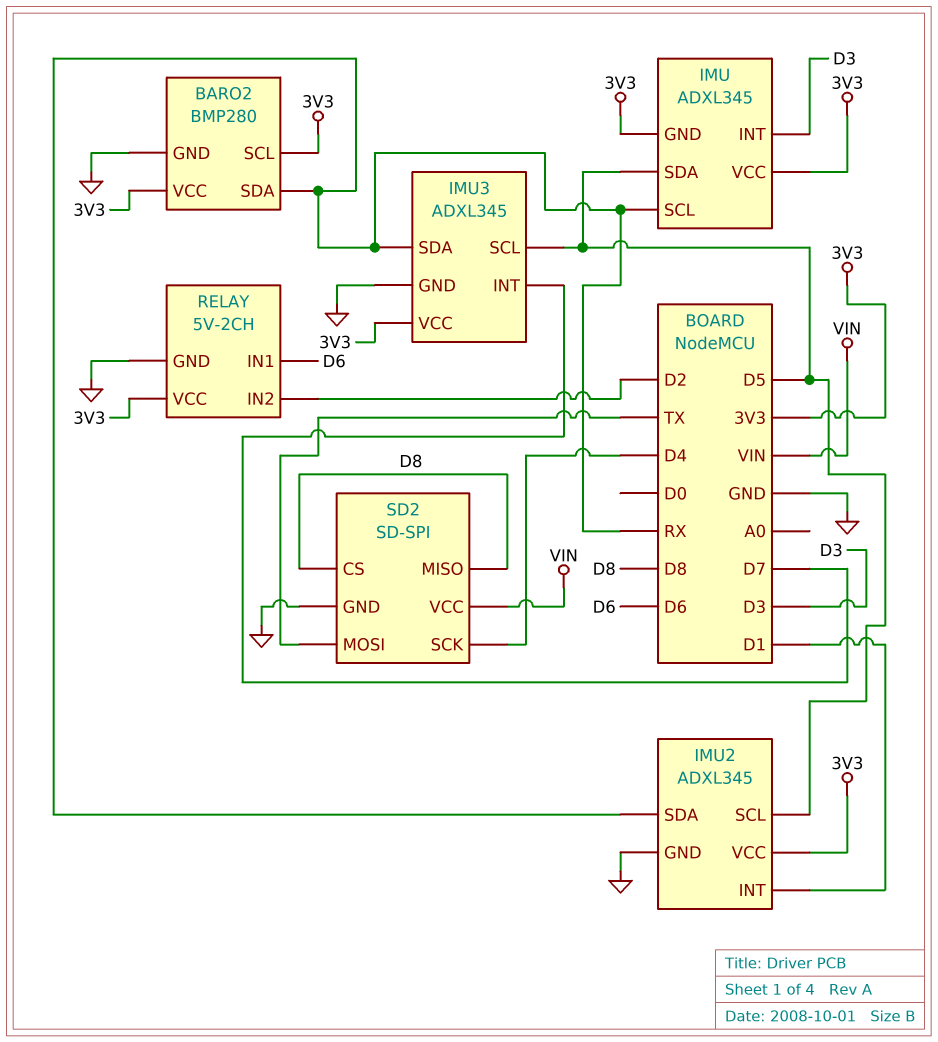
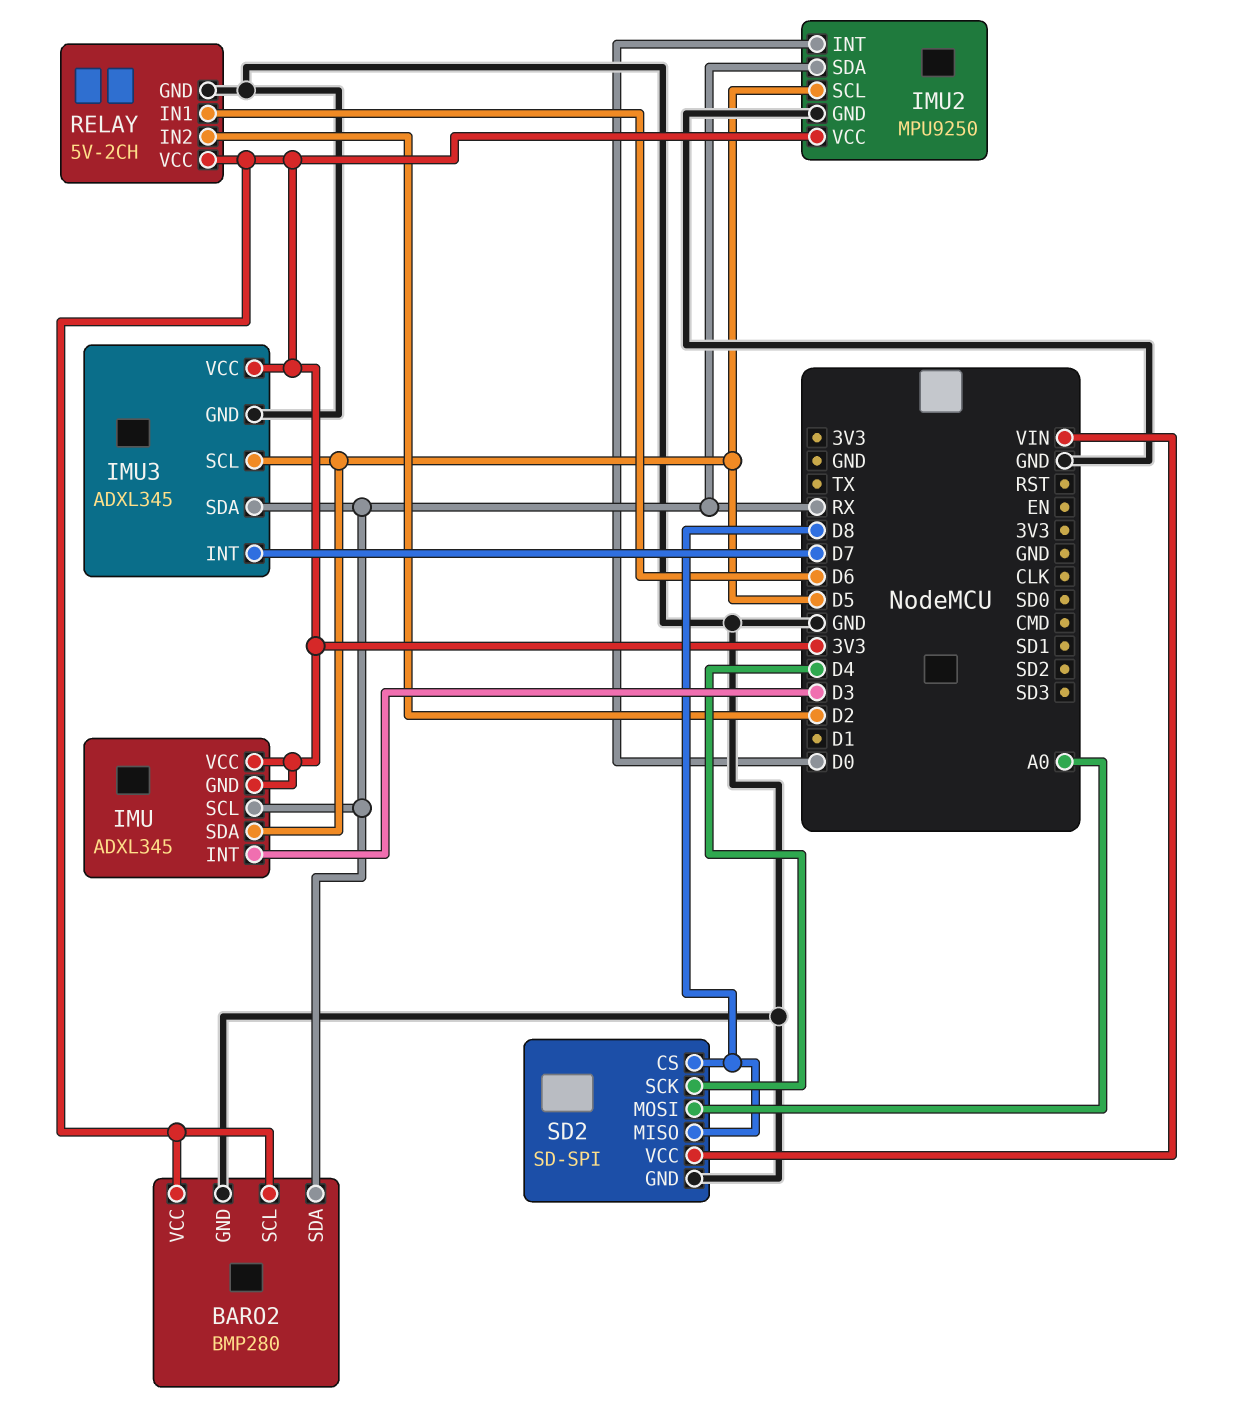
IMU2: ADXL345 -> MPU9250
IMU2 pin INT: D1 -> D0
SD2 pin MOSI: TX -> A0

